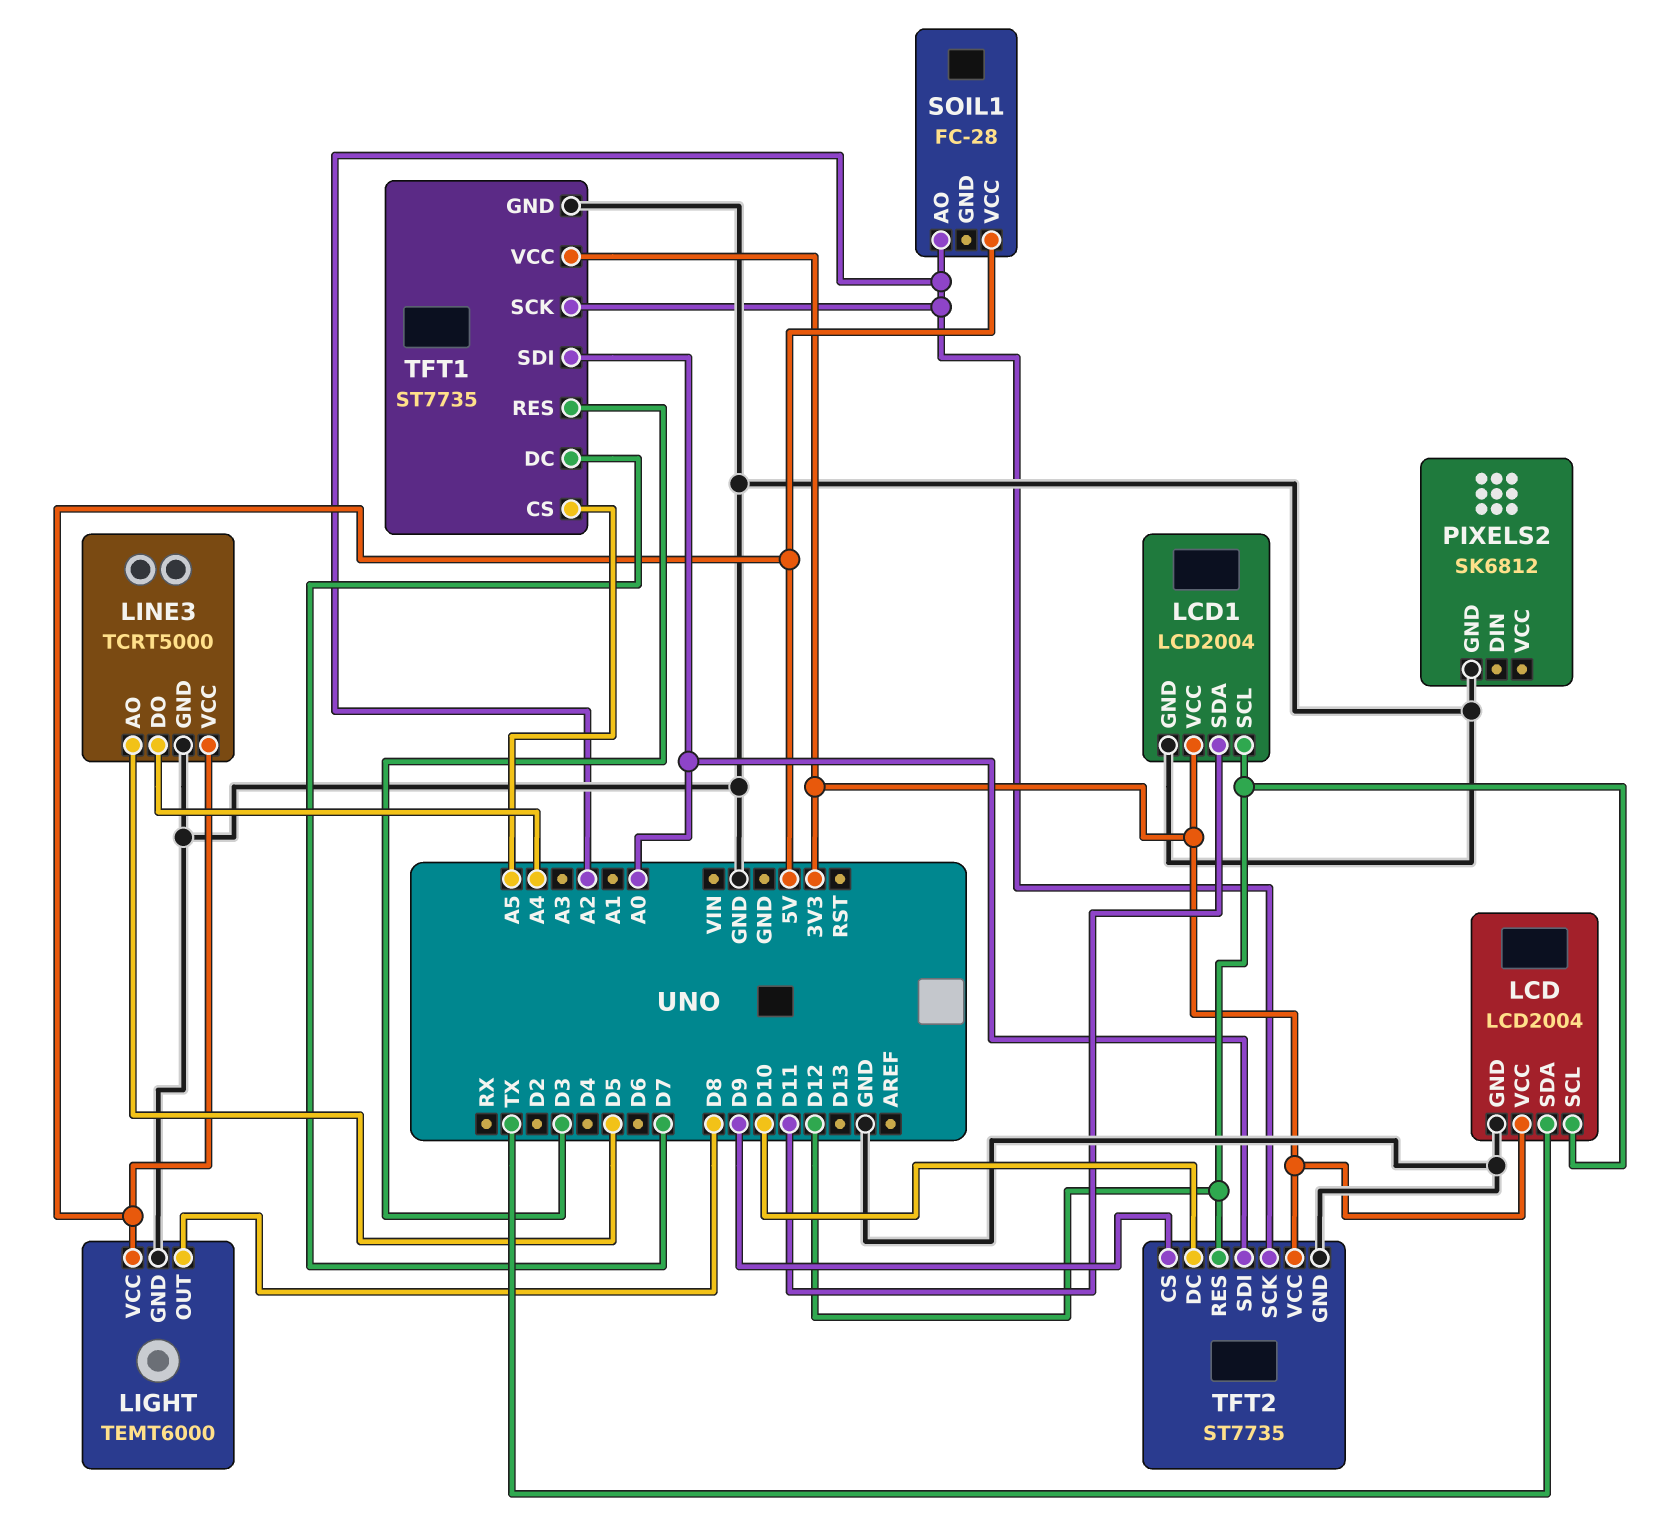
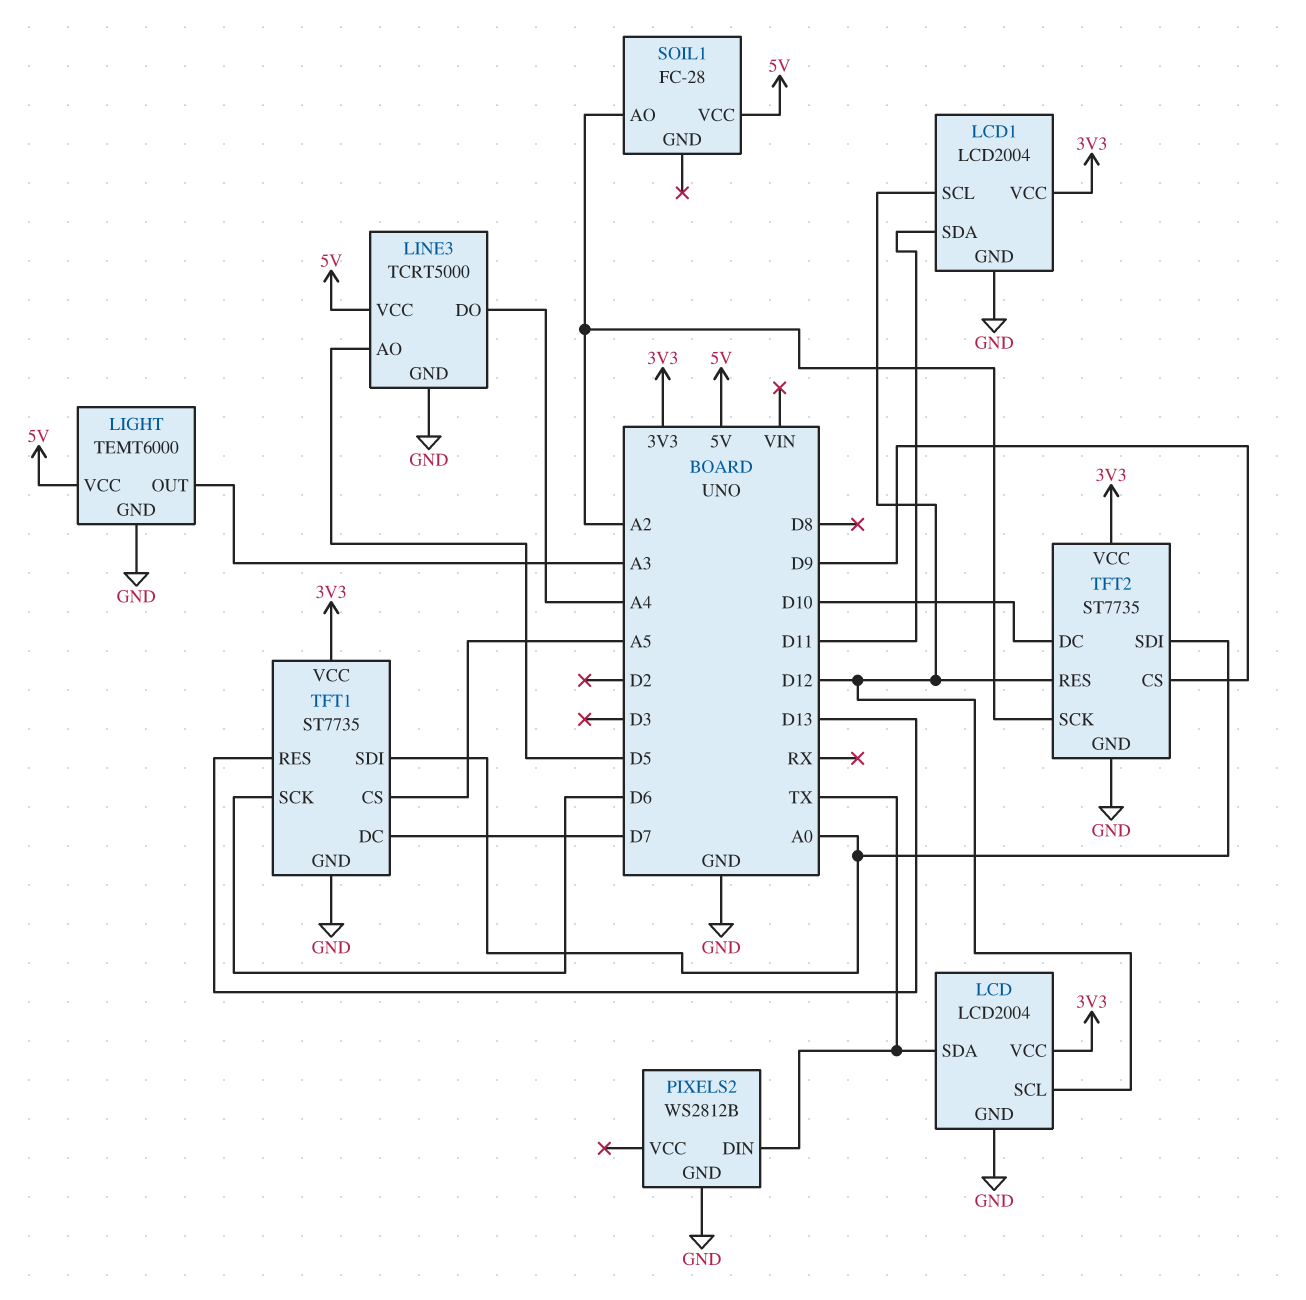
LIGHT pin OUT: D8 -> A3
PIXELS2: SK6812 -> WS2812B
PIXELS2 pin DIN: none -> TX
TFT1 pin RES: D3 -> D13
TFT1 pin SCK: A2 -> D6

